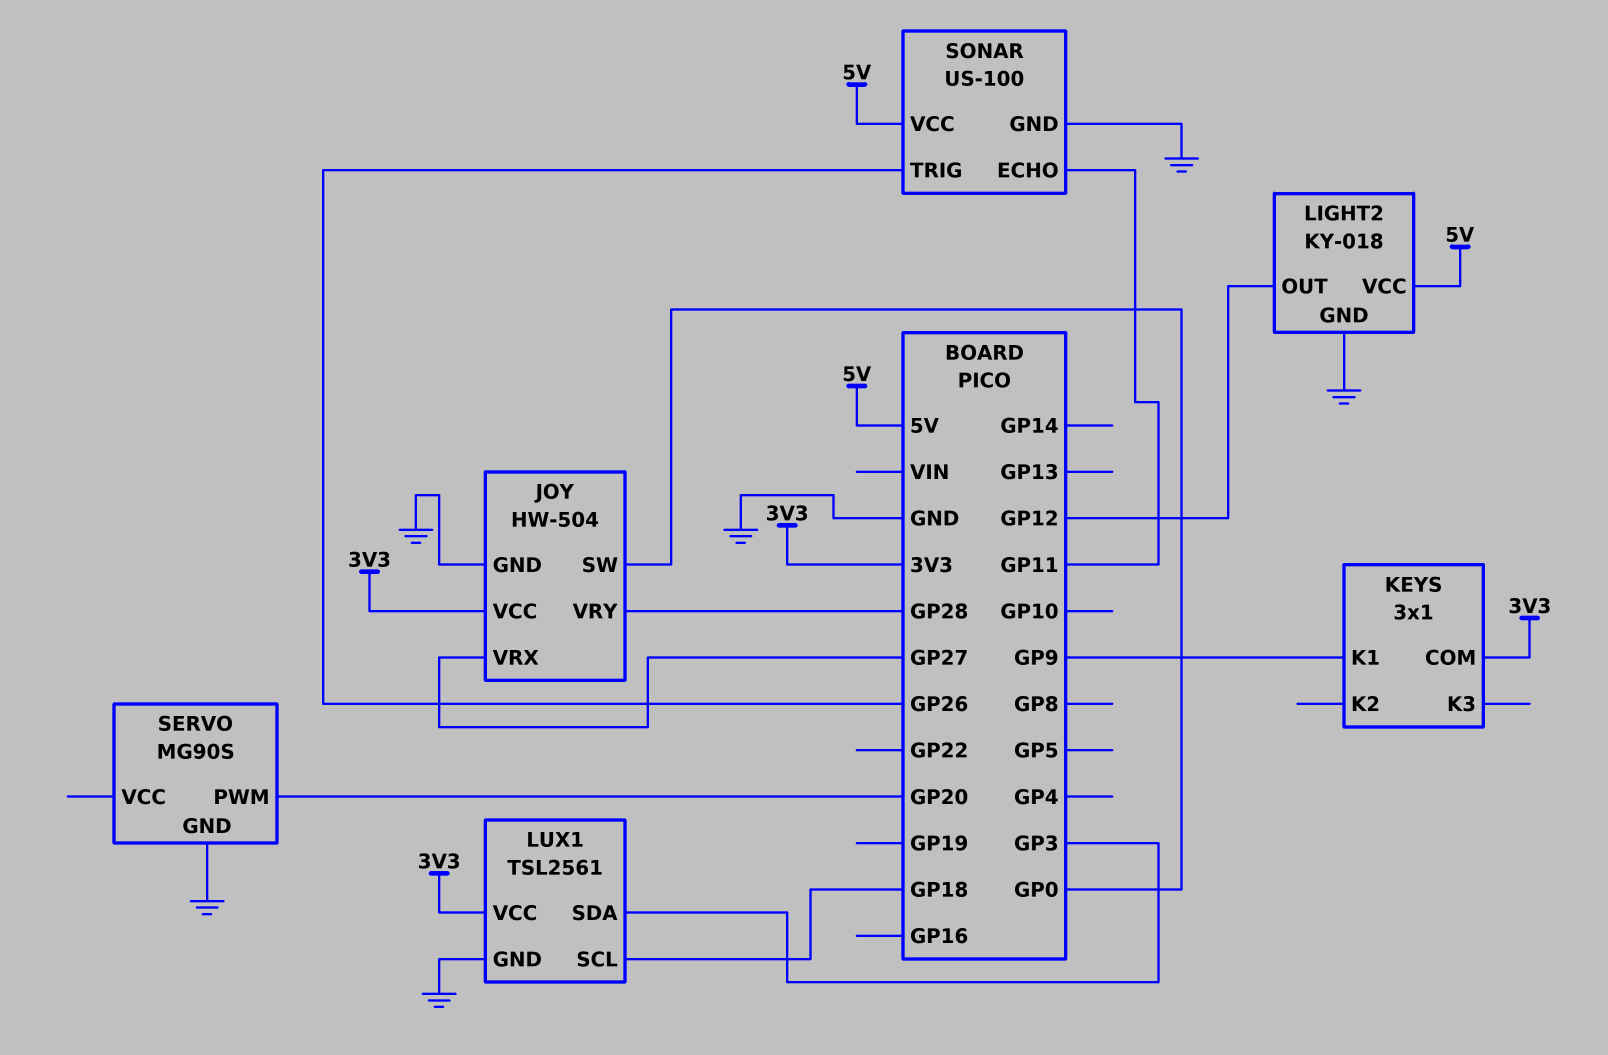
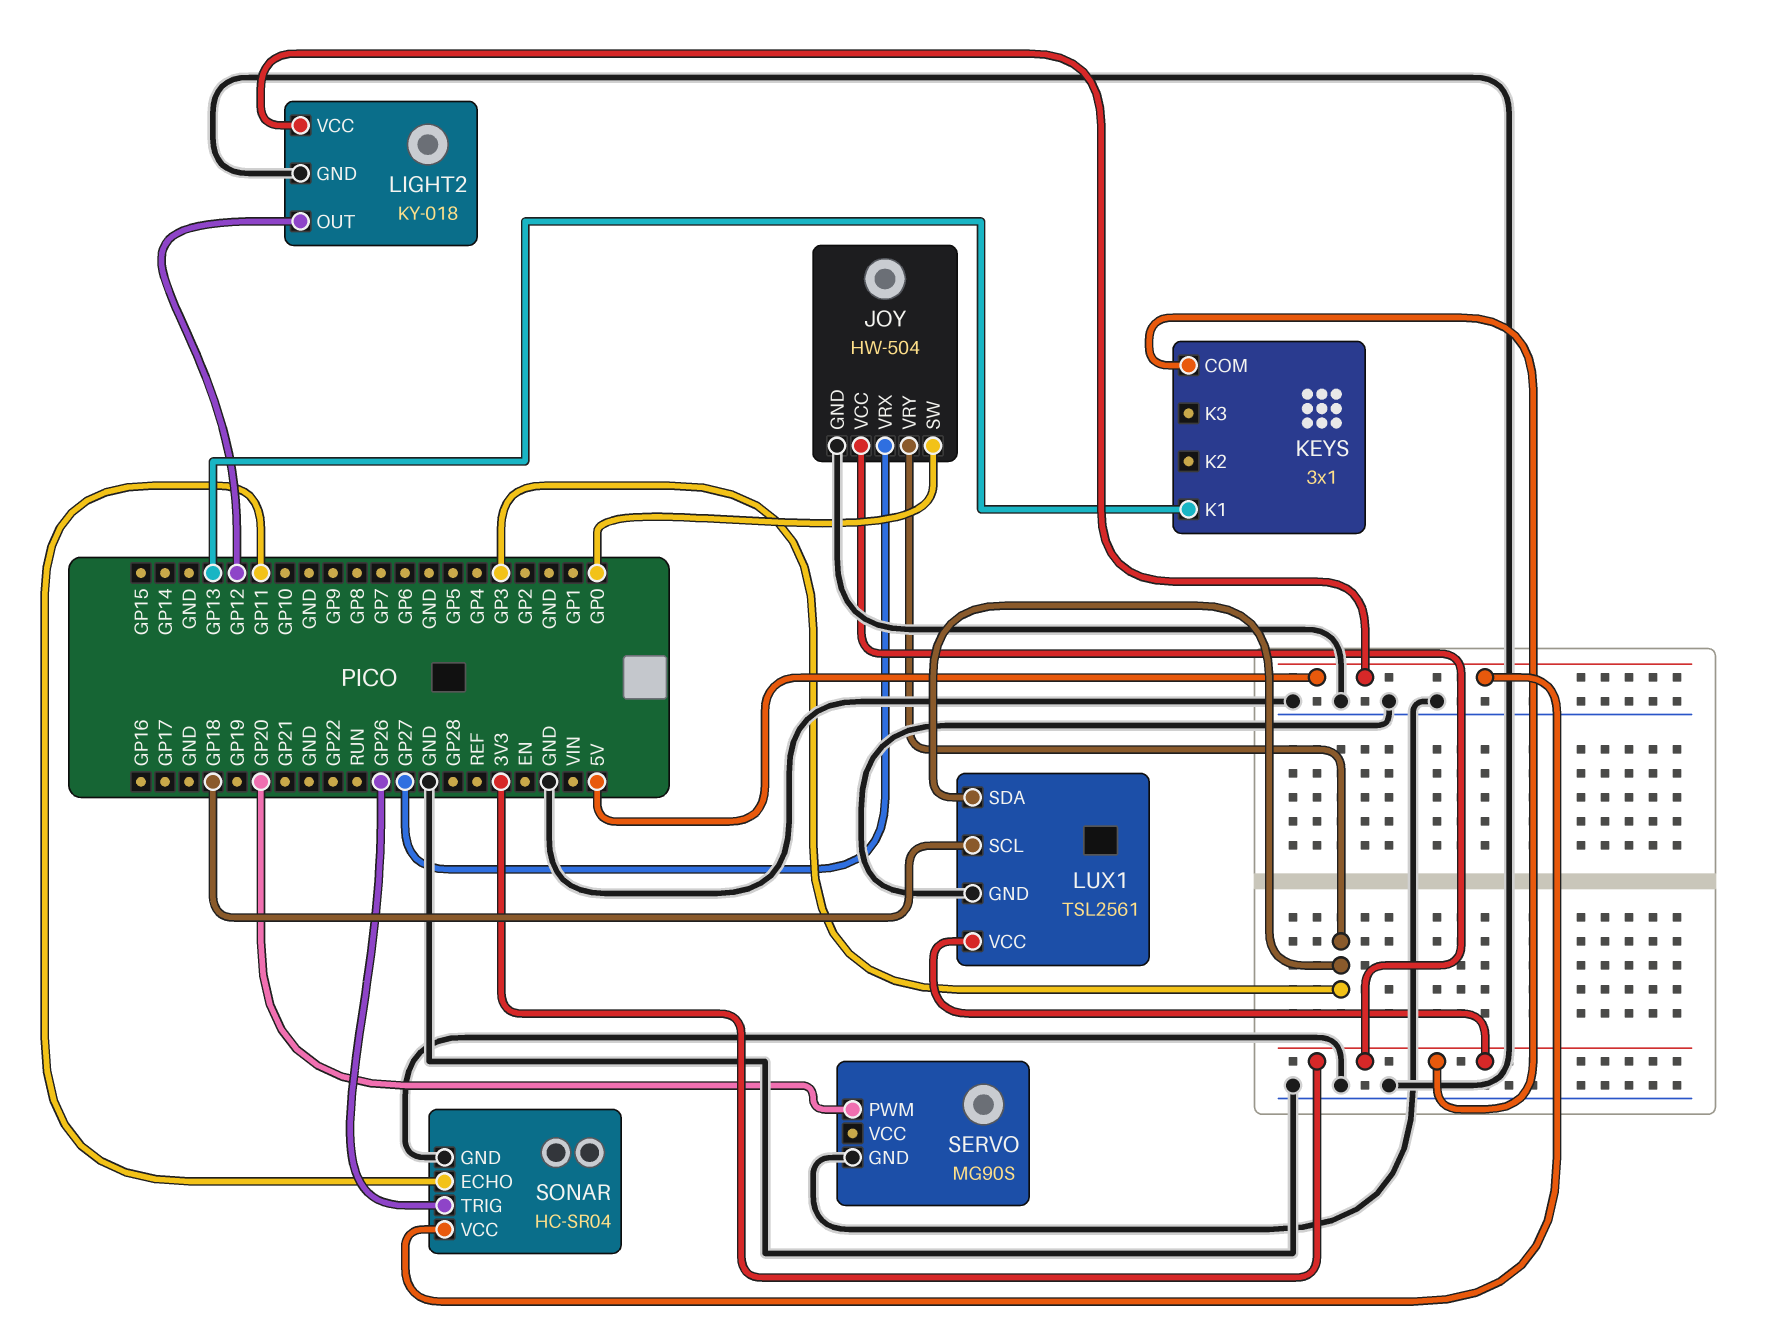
JOY pin VRY: GP28 -> GP3
KEYS pin K1: GP9 -> GP13
SONAR: US-100 -> HC-SR04

